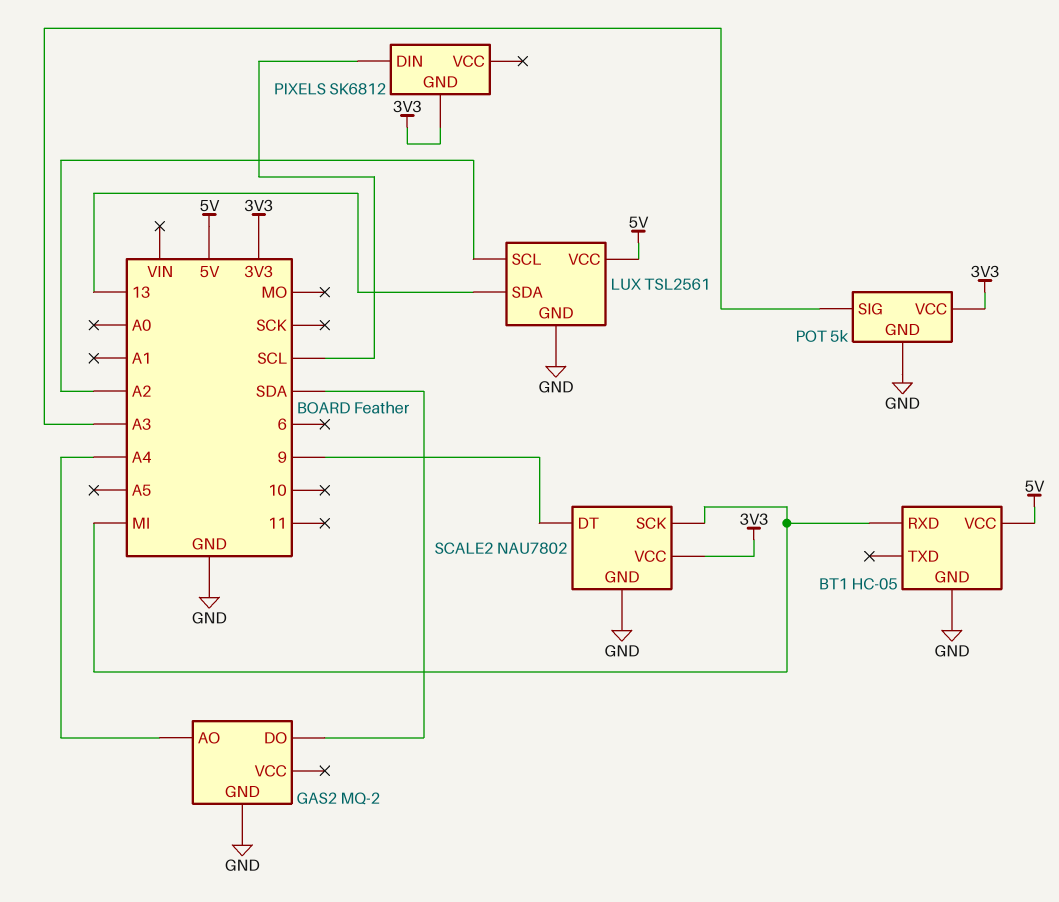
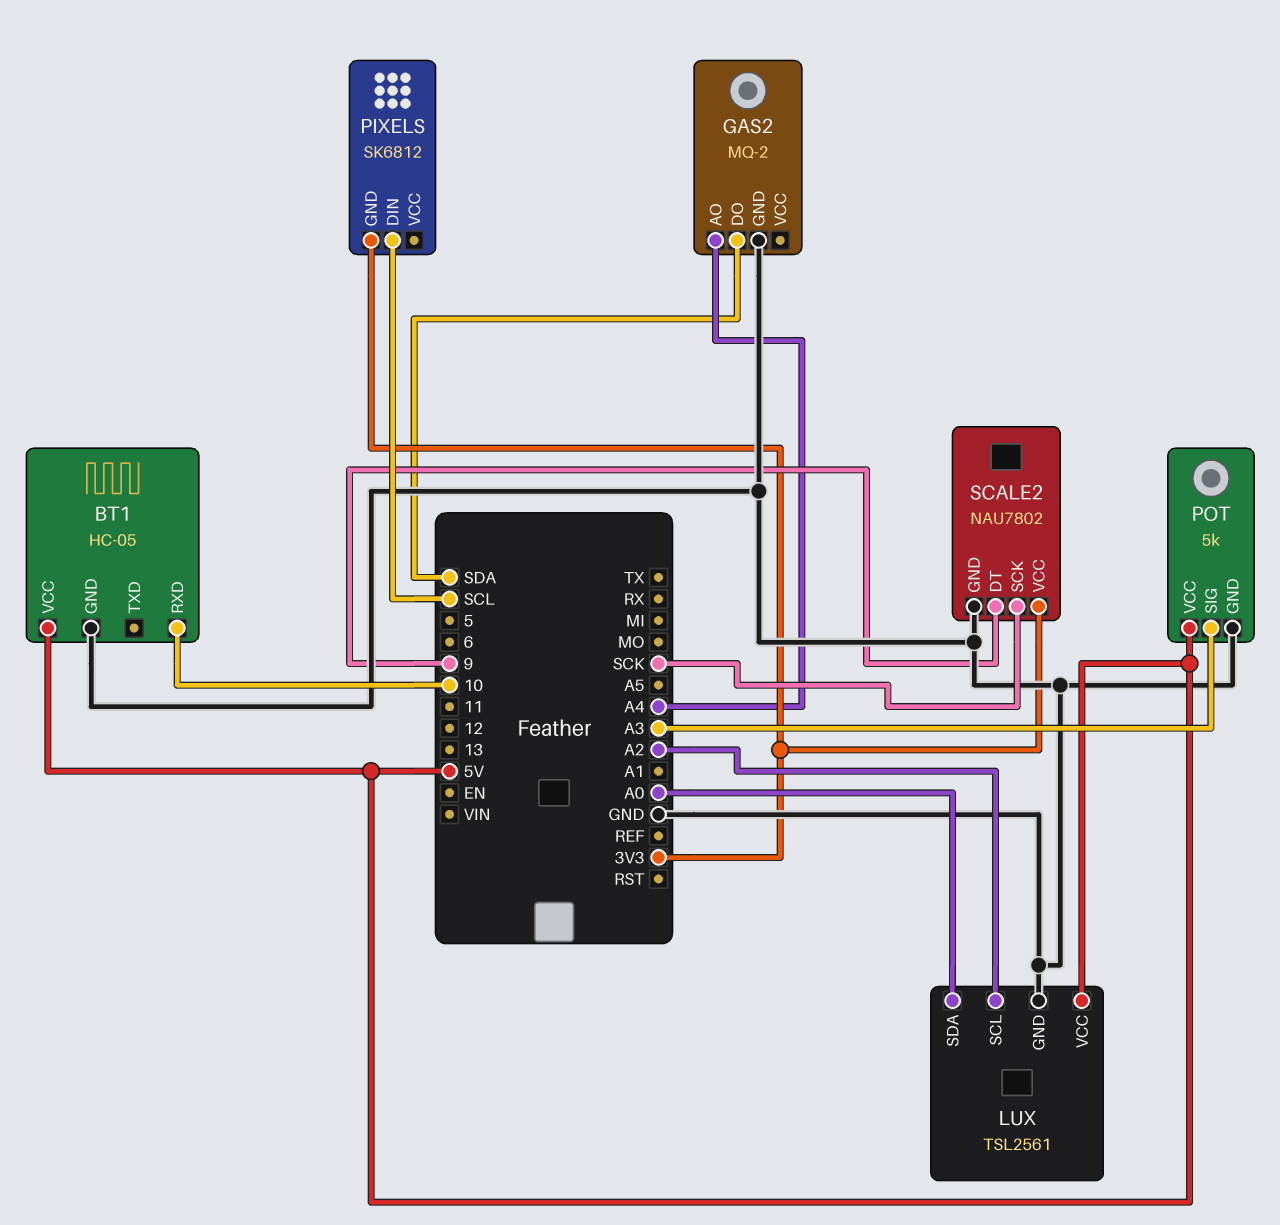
BT1 pin RXD: MI -> 10
LUX pin SDA: 13 -> A0
POT pin VCC: 3V3 -> 5V
SCALE2 pin SCK: MI -> SCK

